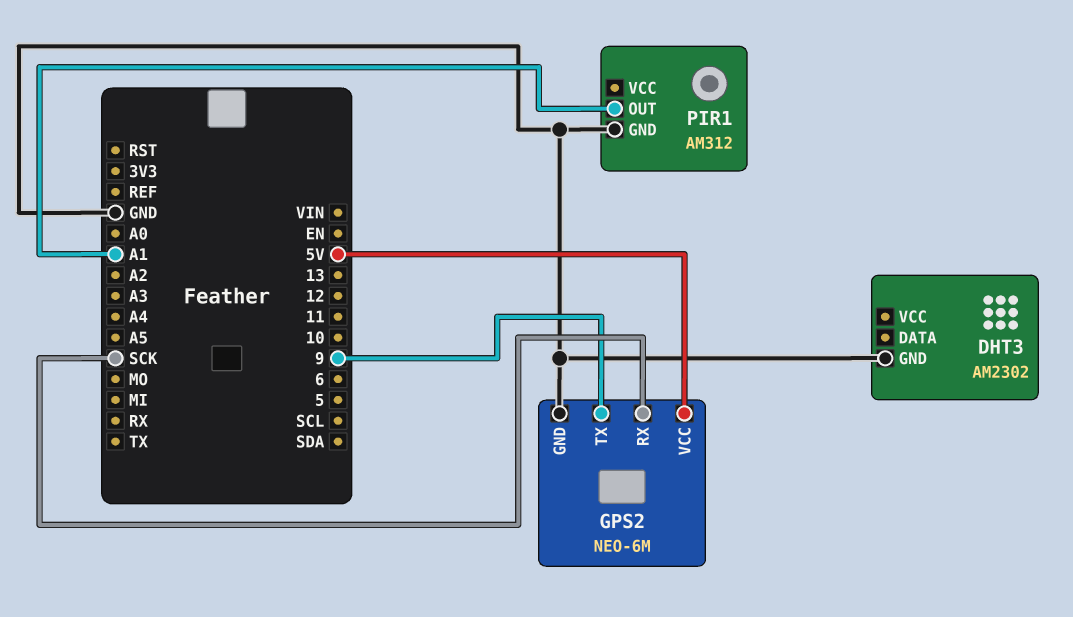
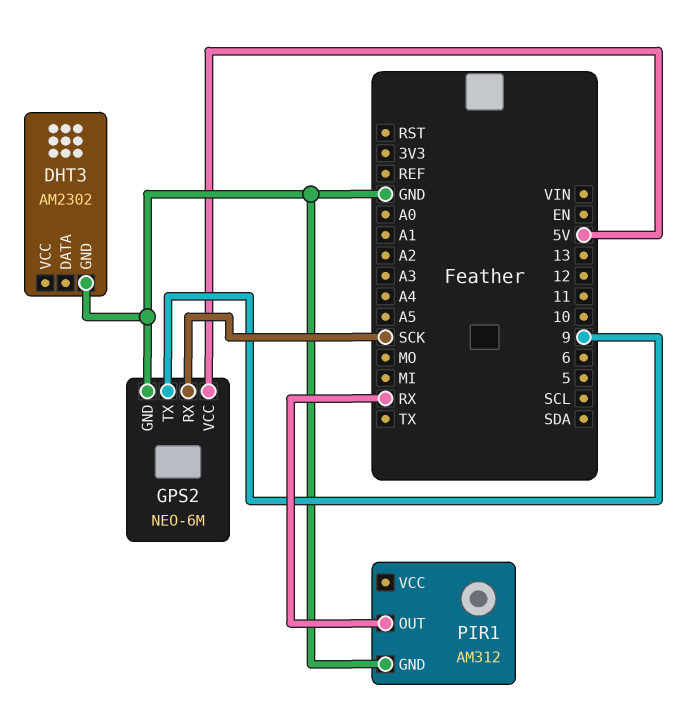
PIR1 pin OUT: A1 -> RX

